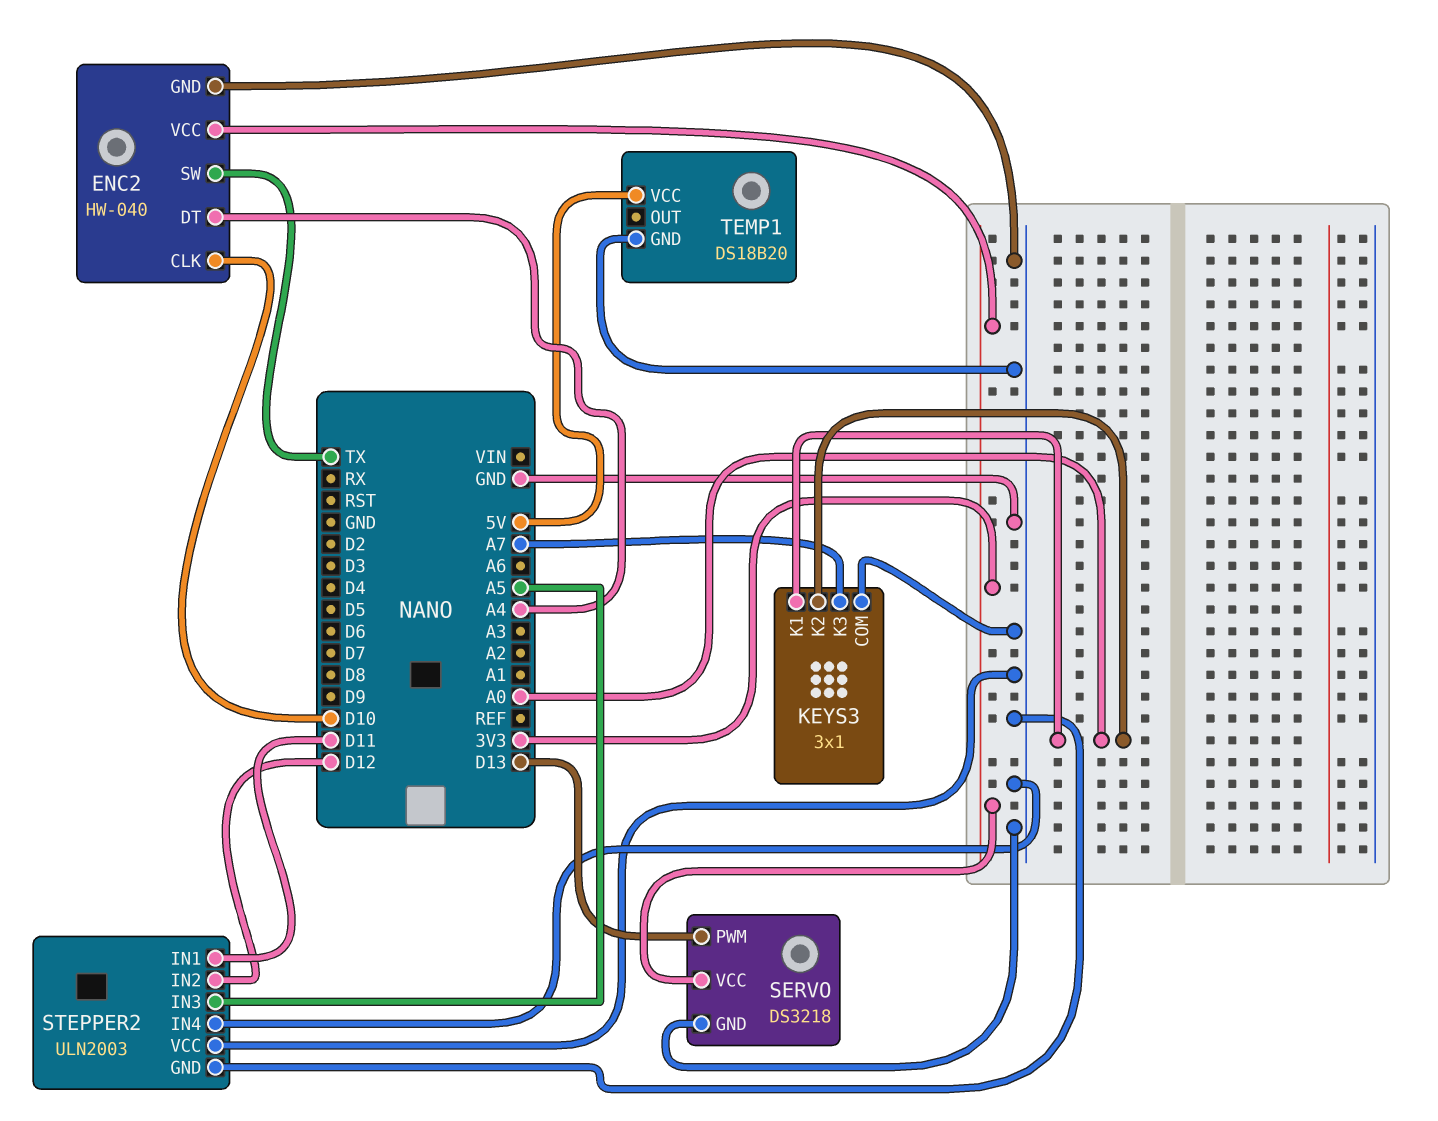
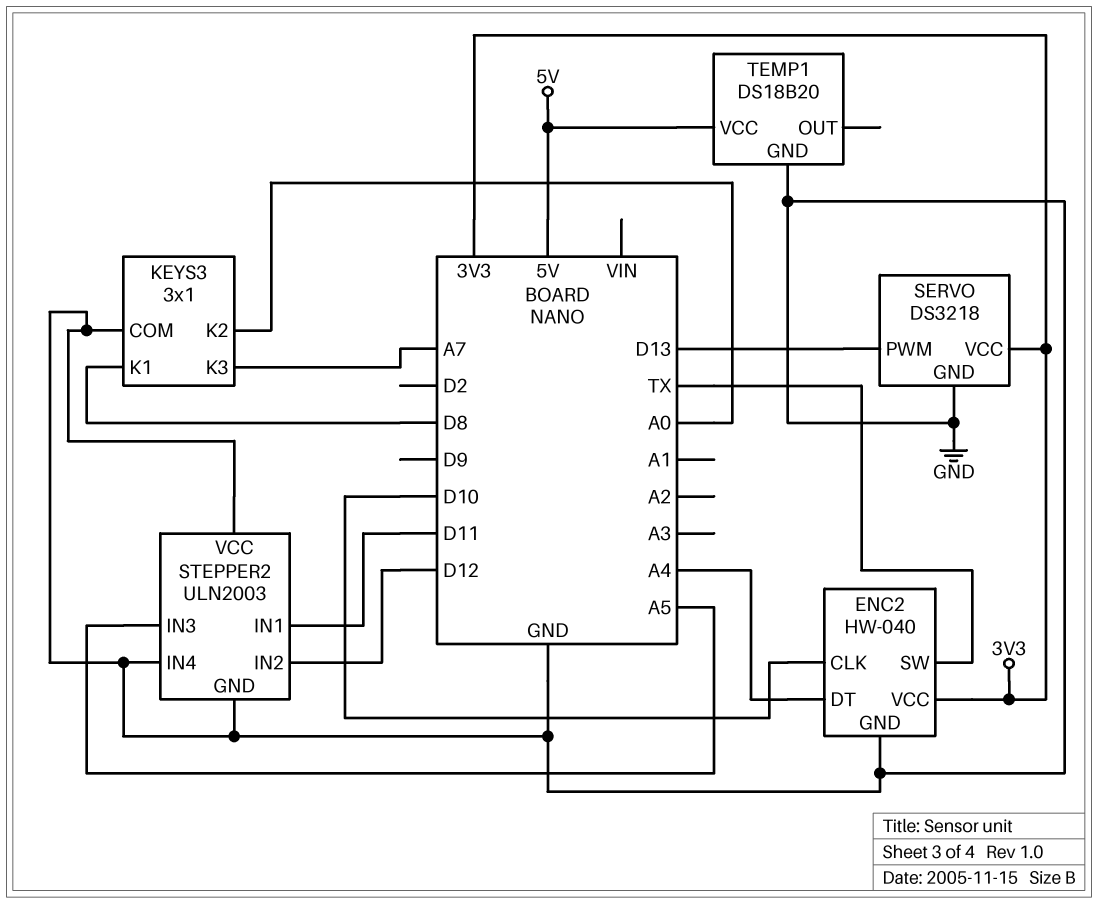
KEYS3 pin K1: A0 -> D8

